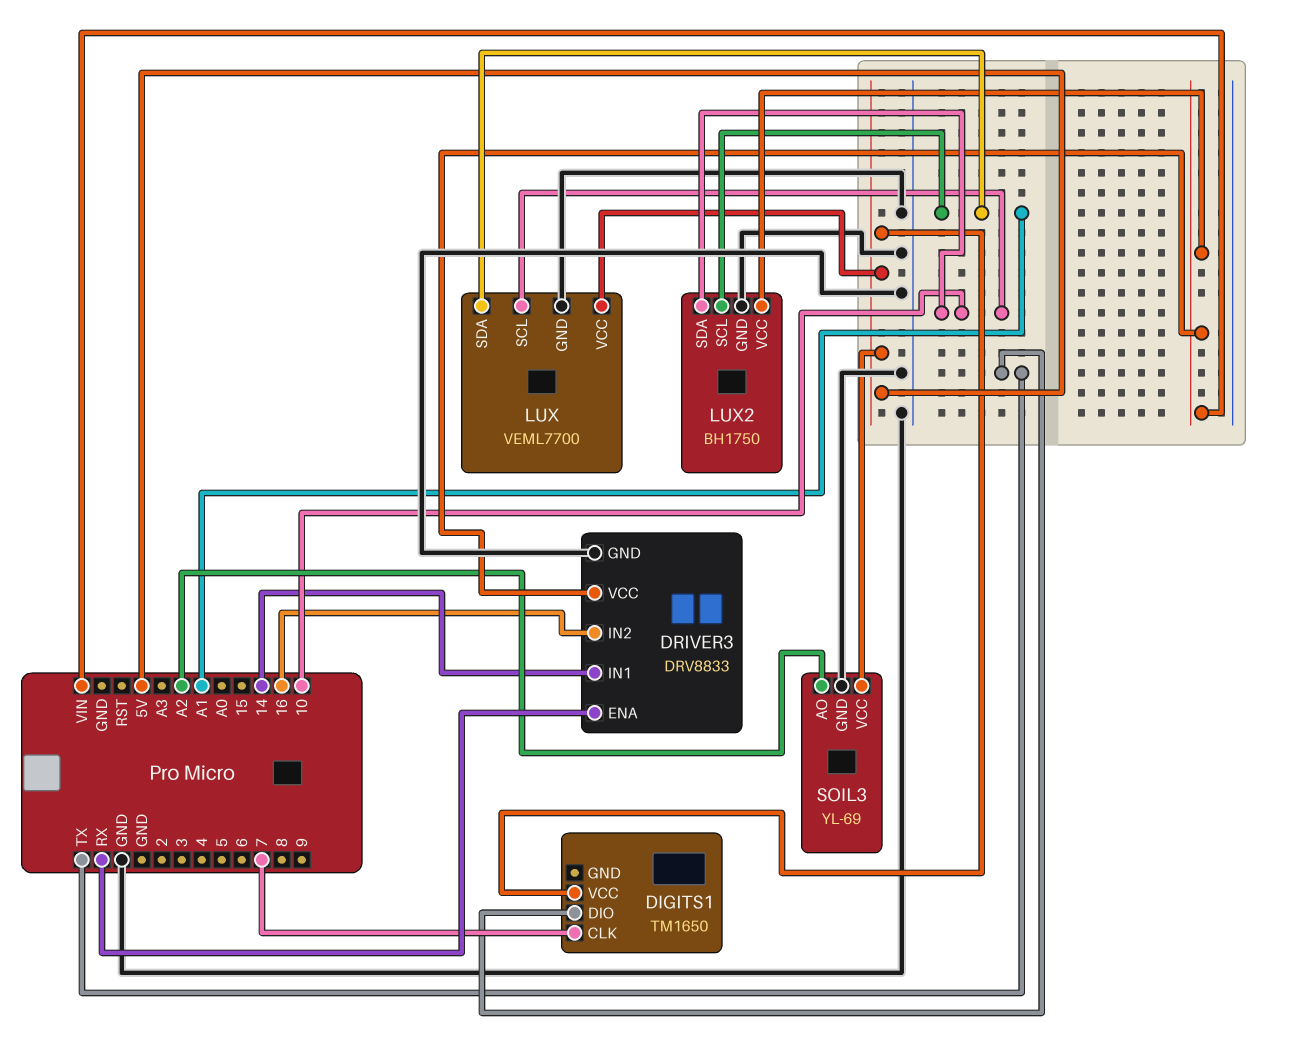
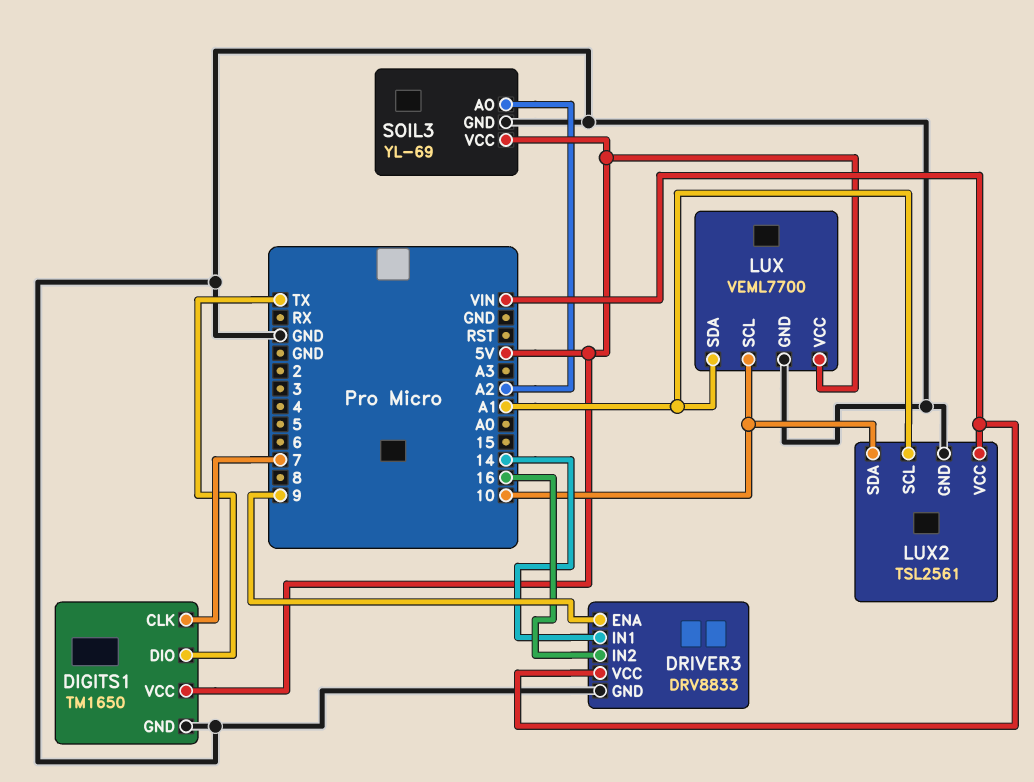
DIGITS1 pin GND: none -> GND
DRIVER3 pin ENA: RX -> 9
LUX2: BH1750 -> TSL2561

